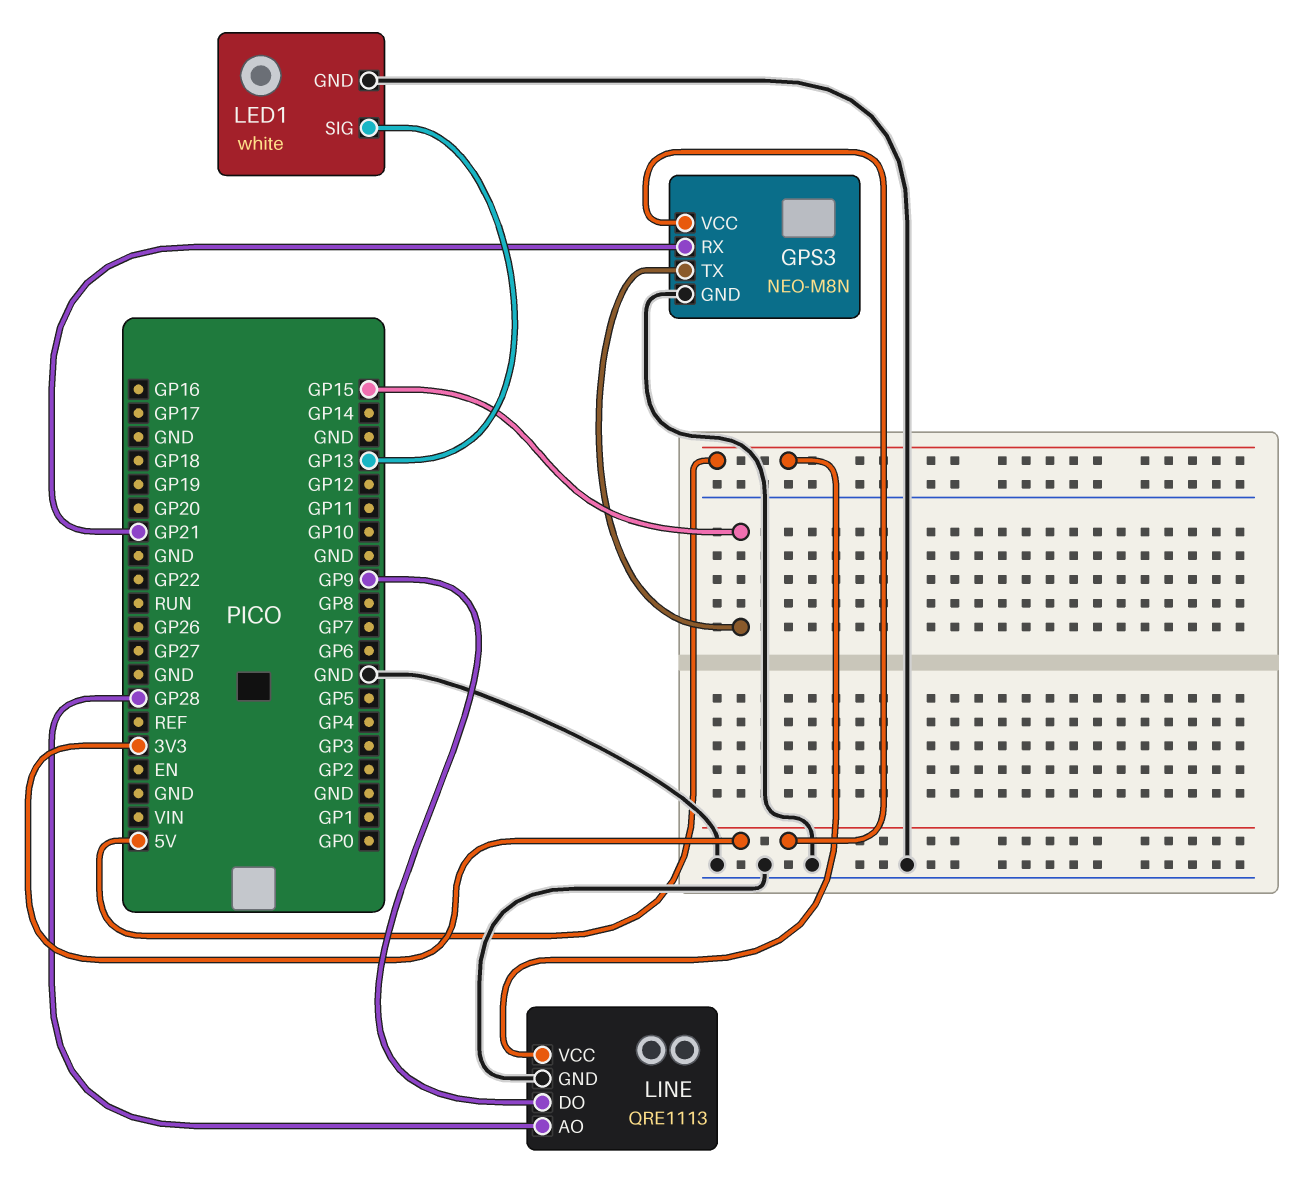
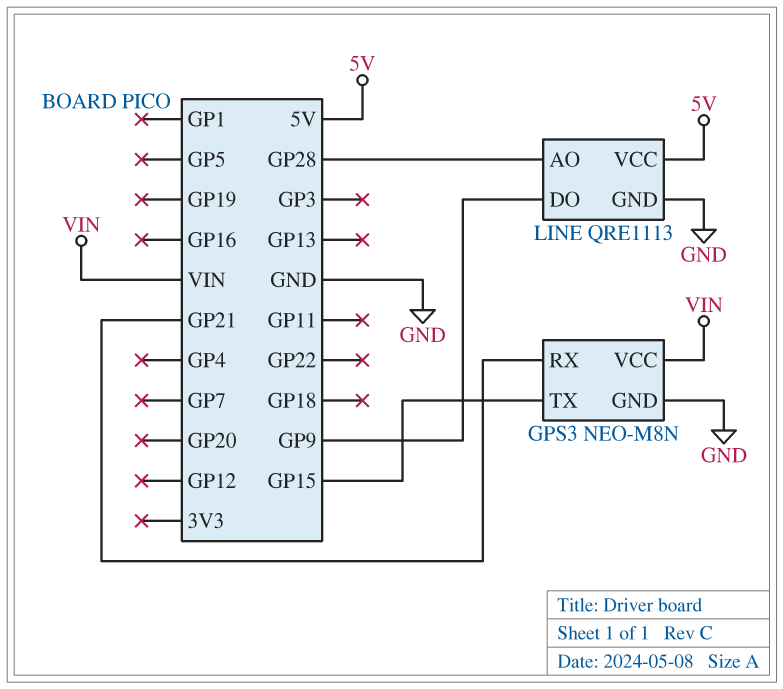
GPS3 pin VCC: 3V3 -> VIN
LED1: white -> none
LED1 pin GND: GND -> none
LED1 pin SIG: GP13 -> none

